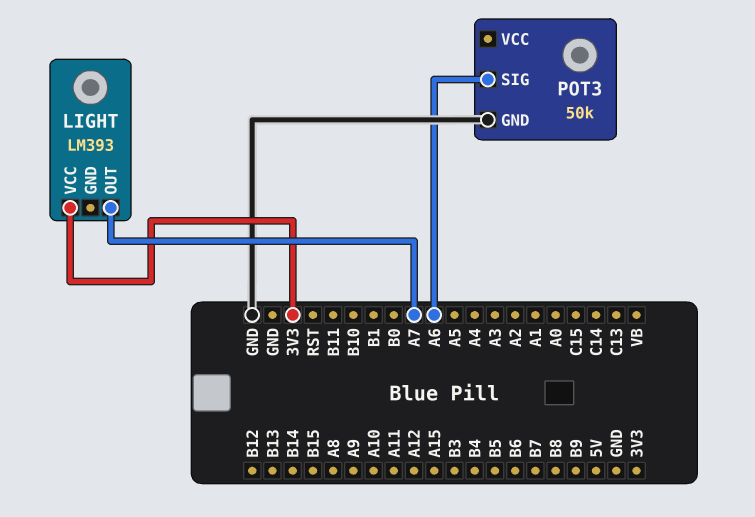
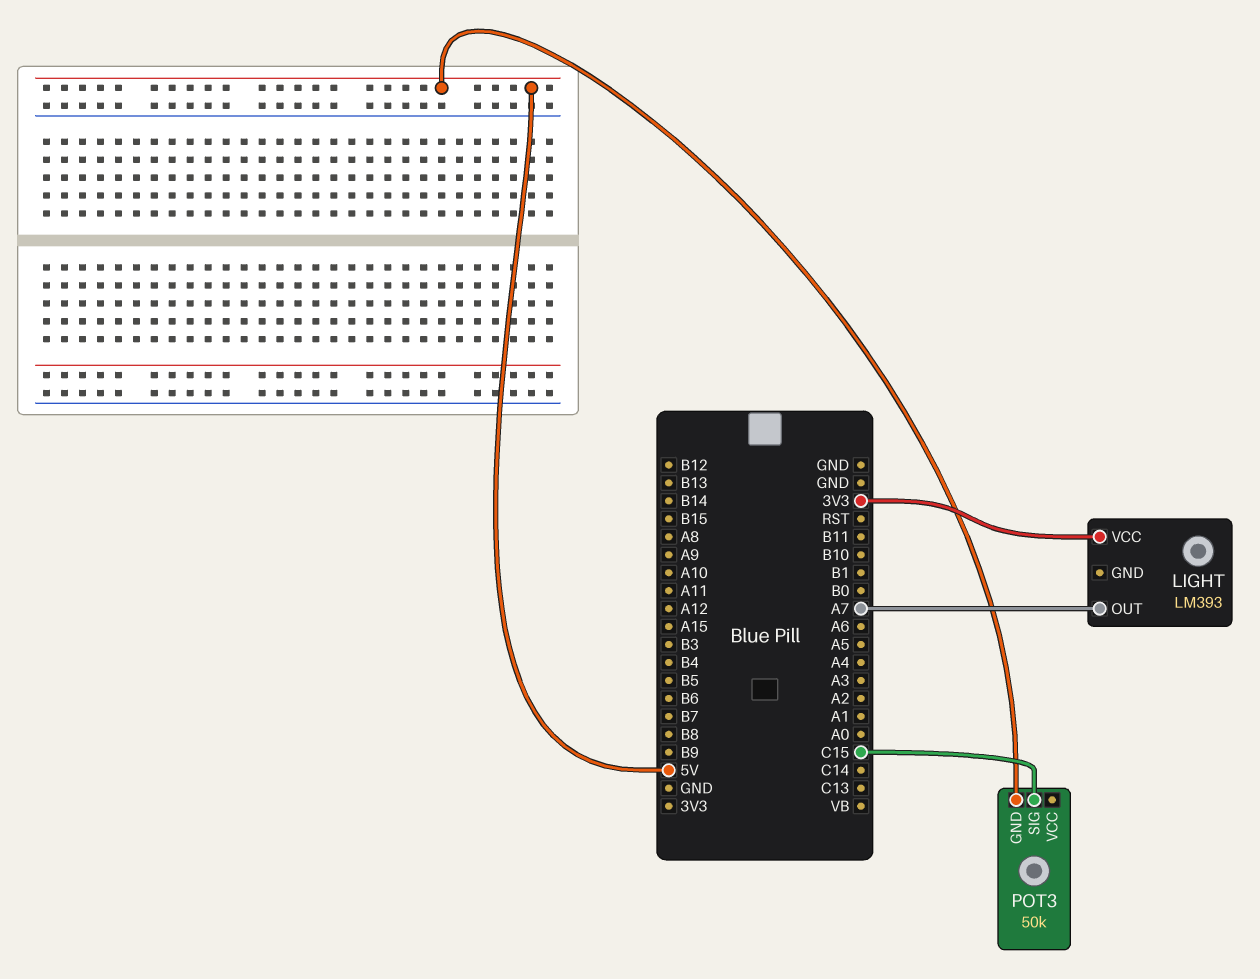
POT3 pin GND: GND -> 5V
POT3 pin SIG: A6 -> C15

